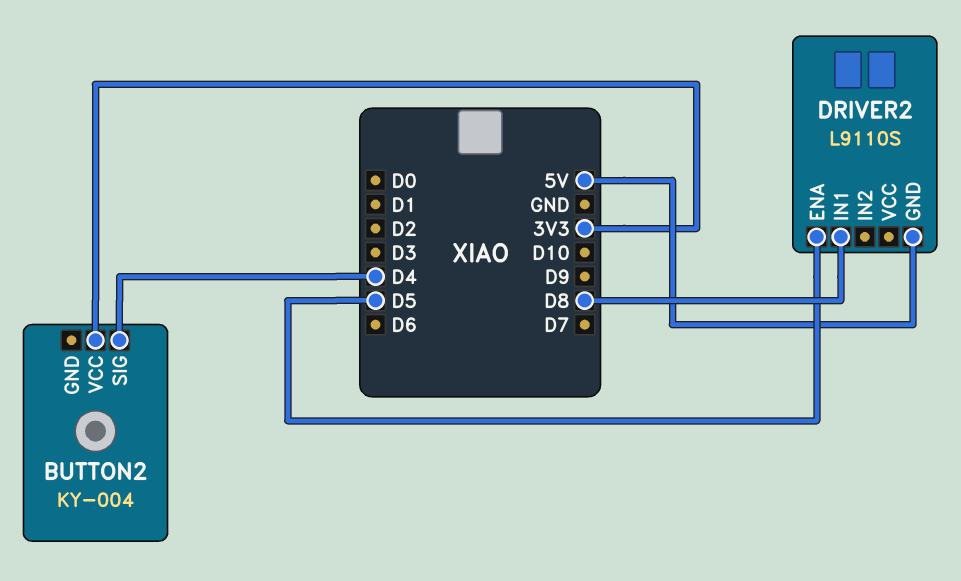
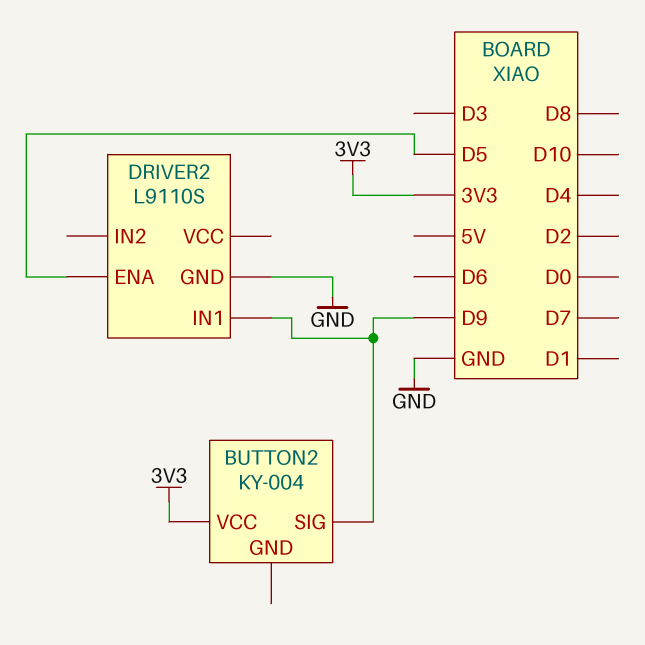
BUTTON2 pin SIG: D4 -> D9
DRIVER2 pin GND: 5V -> GND
DRIVER2 pin IN1: D8 -> D9

